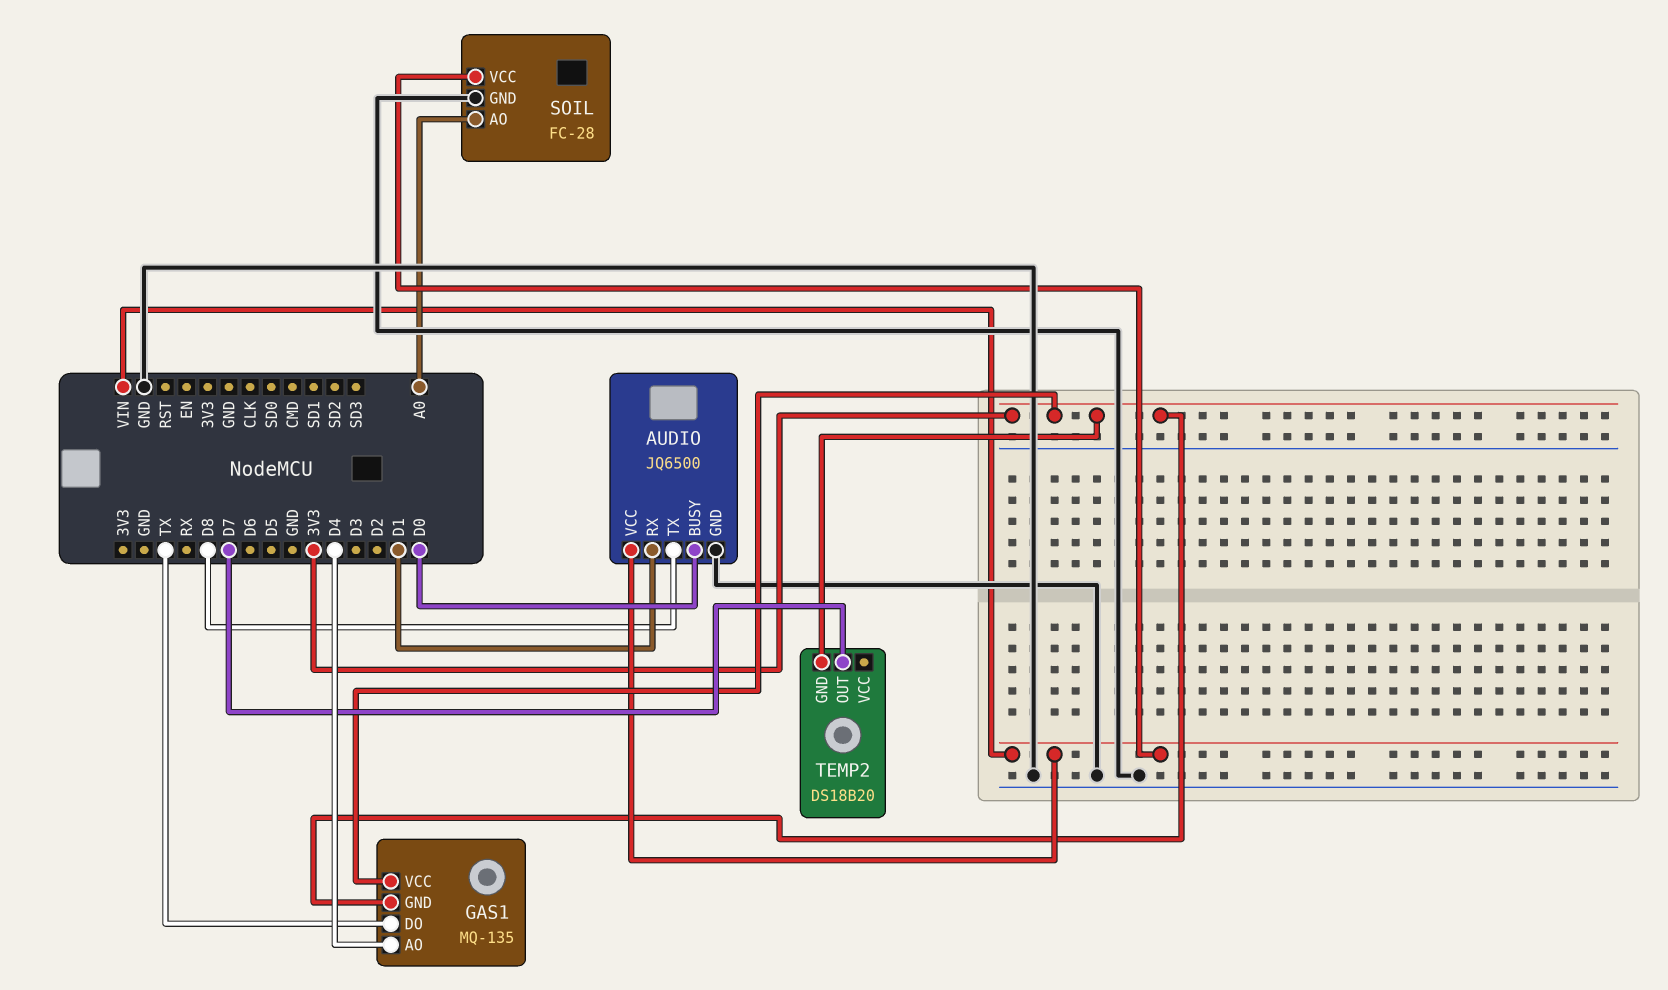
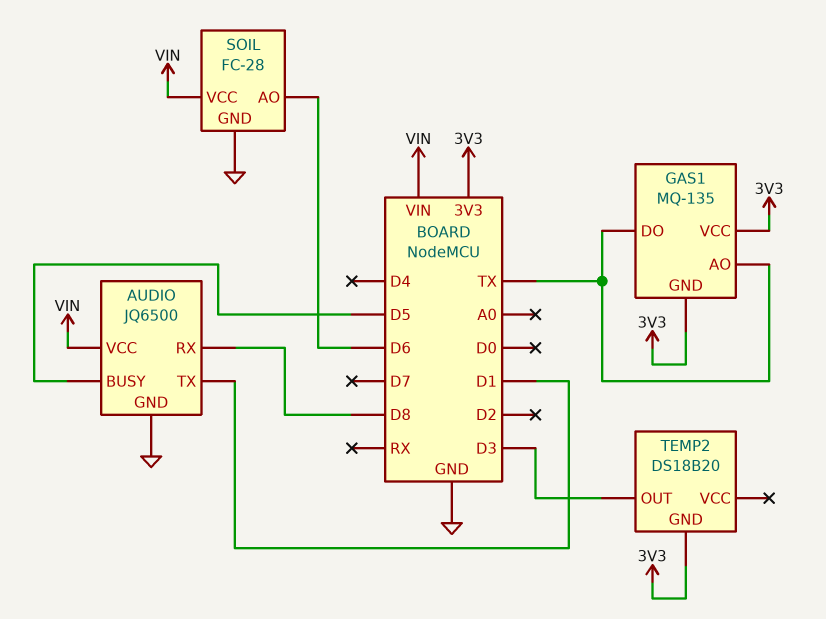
AUDIO pin BUSY: D0 -> D5
AUDIO pin RX: D1 -> D8
AUDIO pin TX: D8 -> D1
GAS1 pin AO: D4 -> TX
SOIL pin AO: A0 -> D6
TEMP2 pin OUT: D7 -> D3

